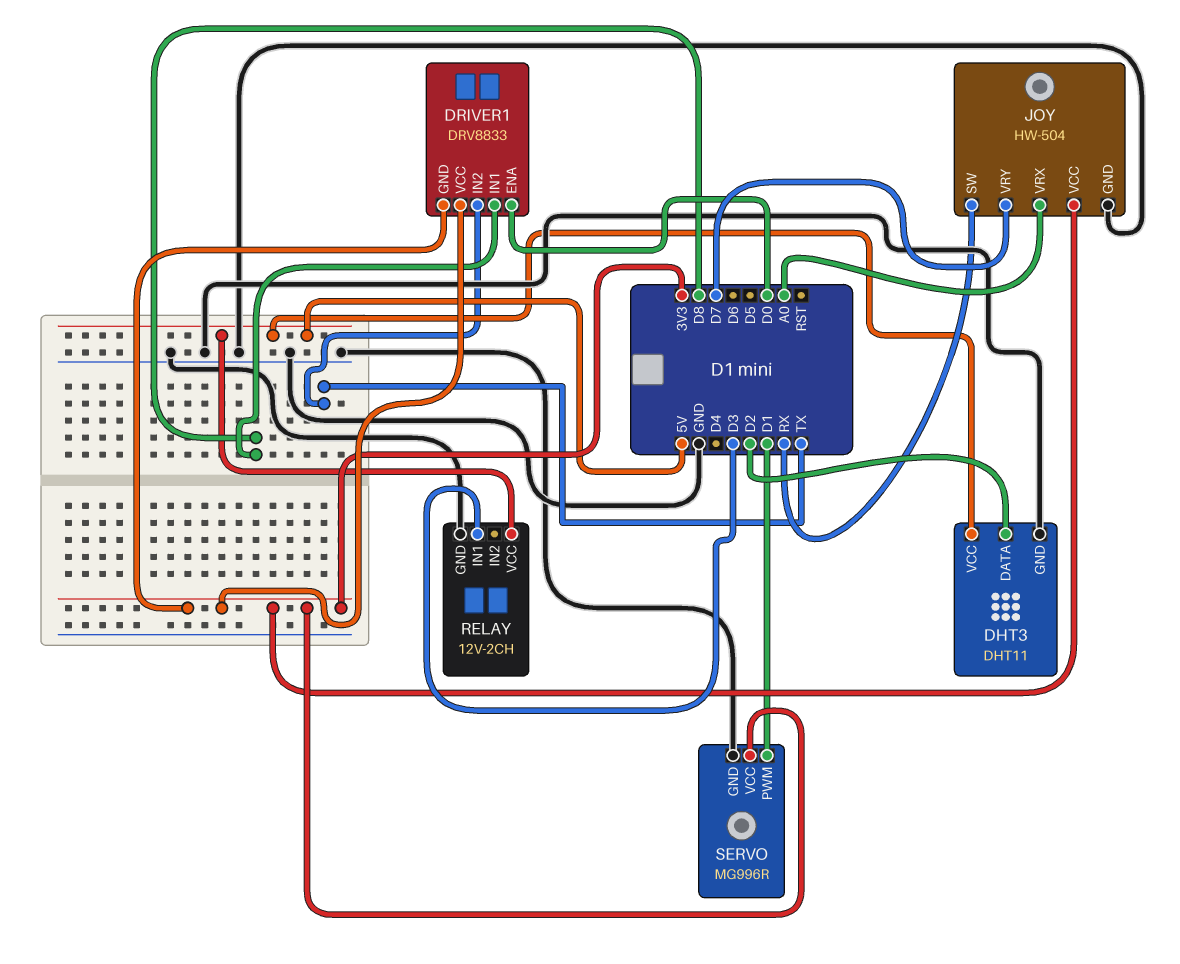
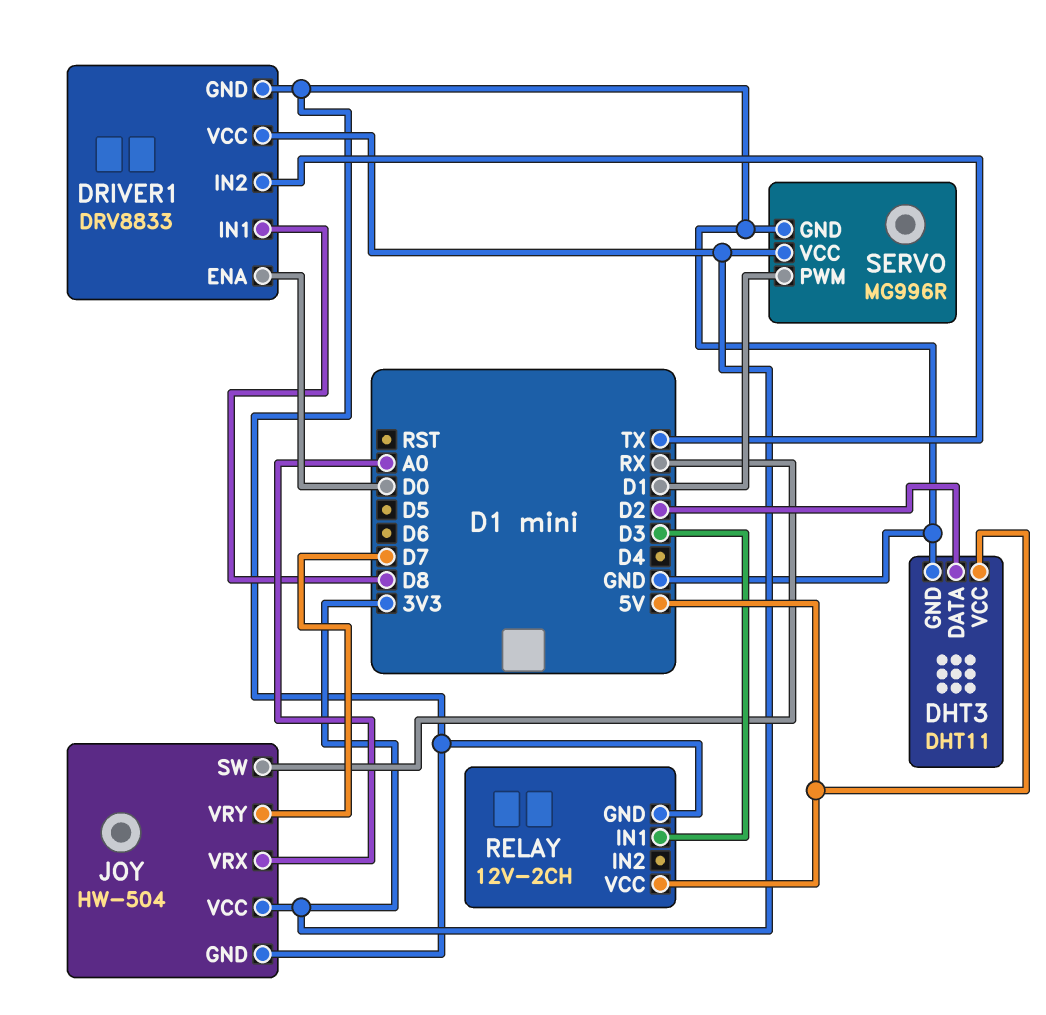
DRIVER1 pin GND: 3V3 -> GND

